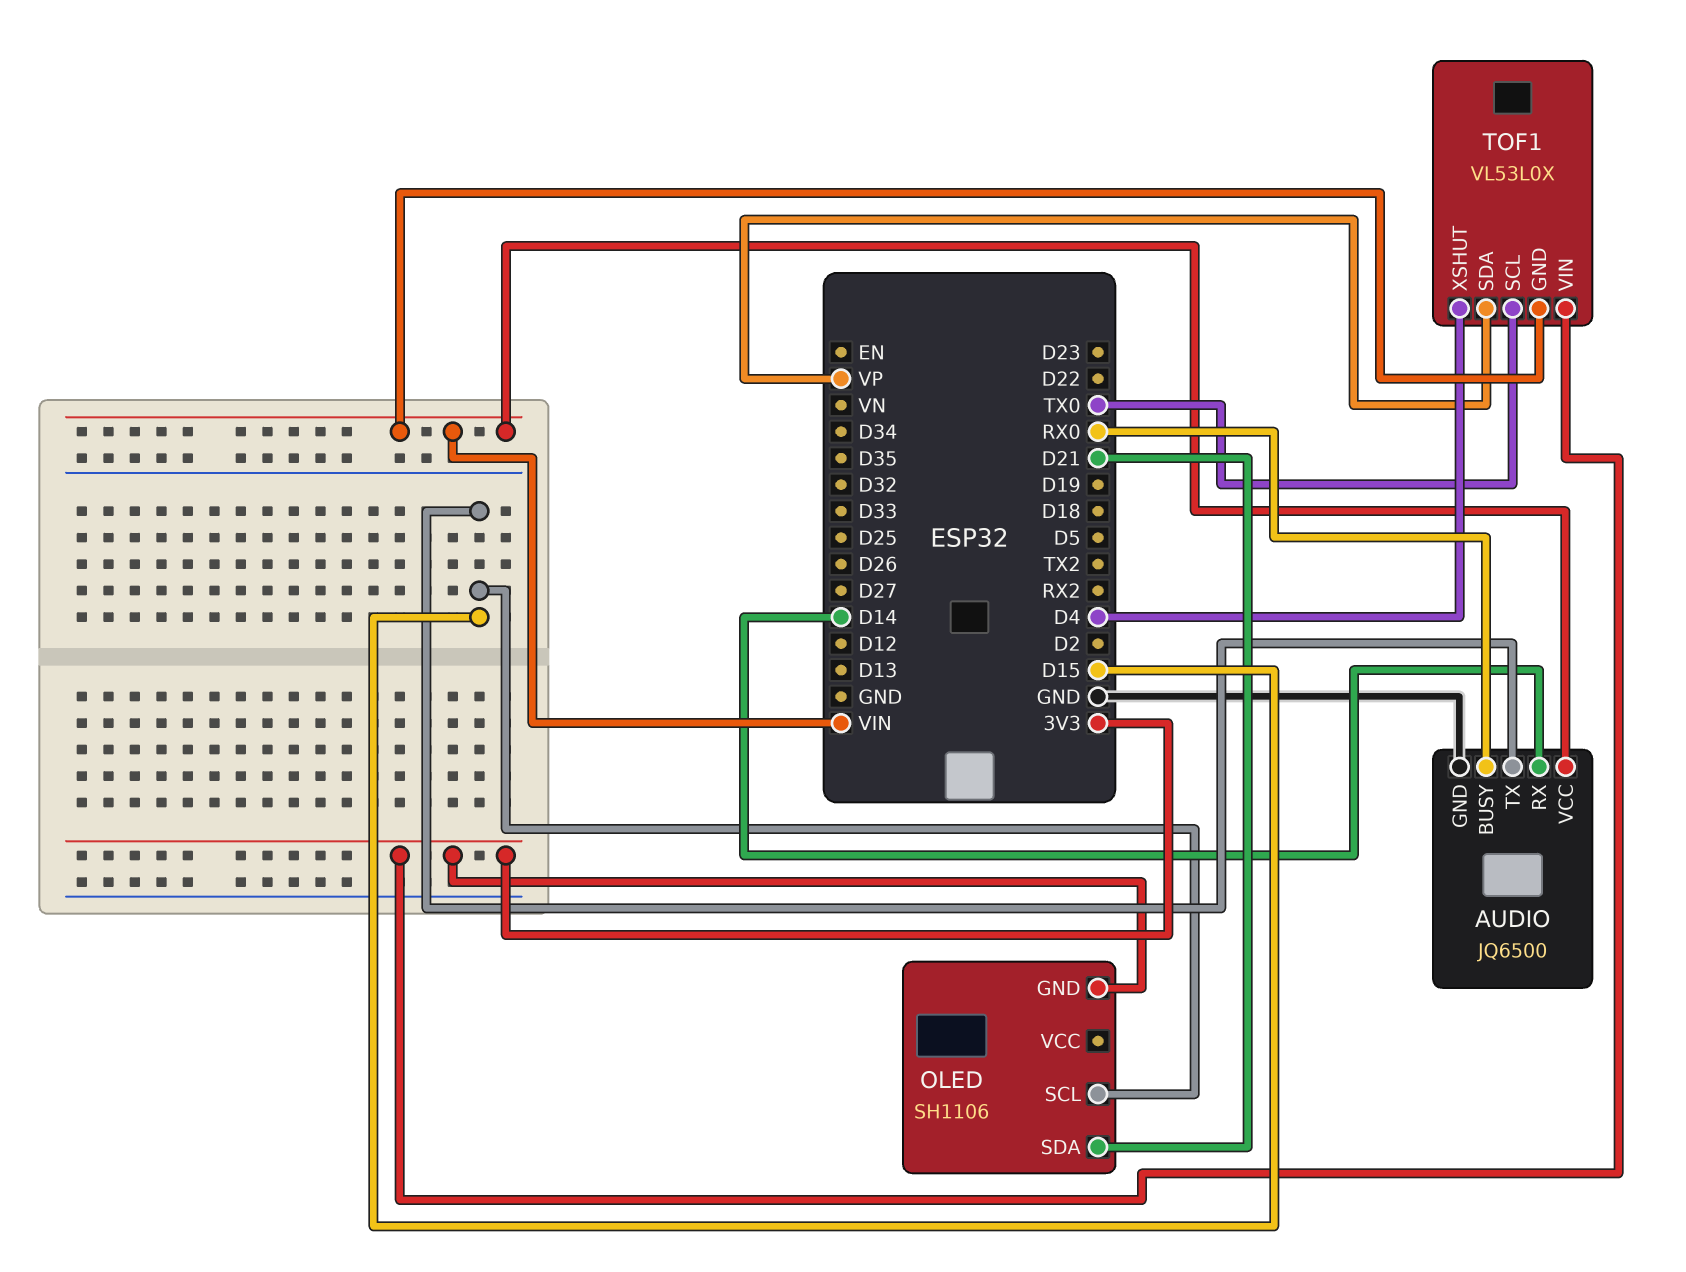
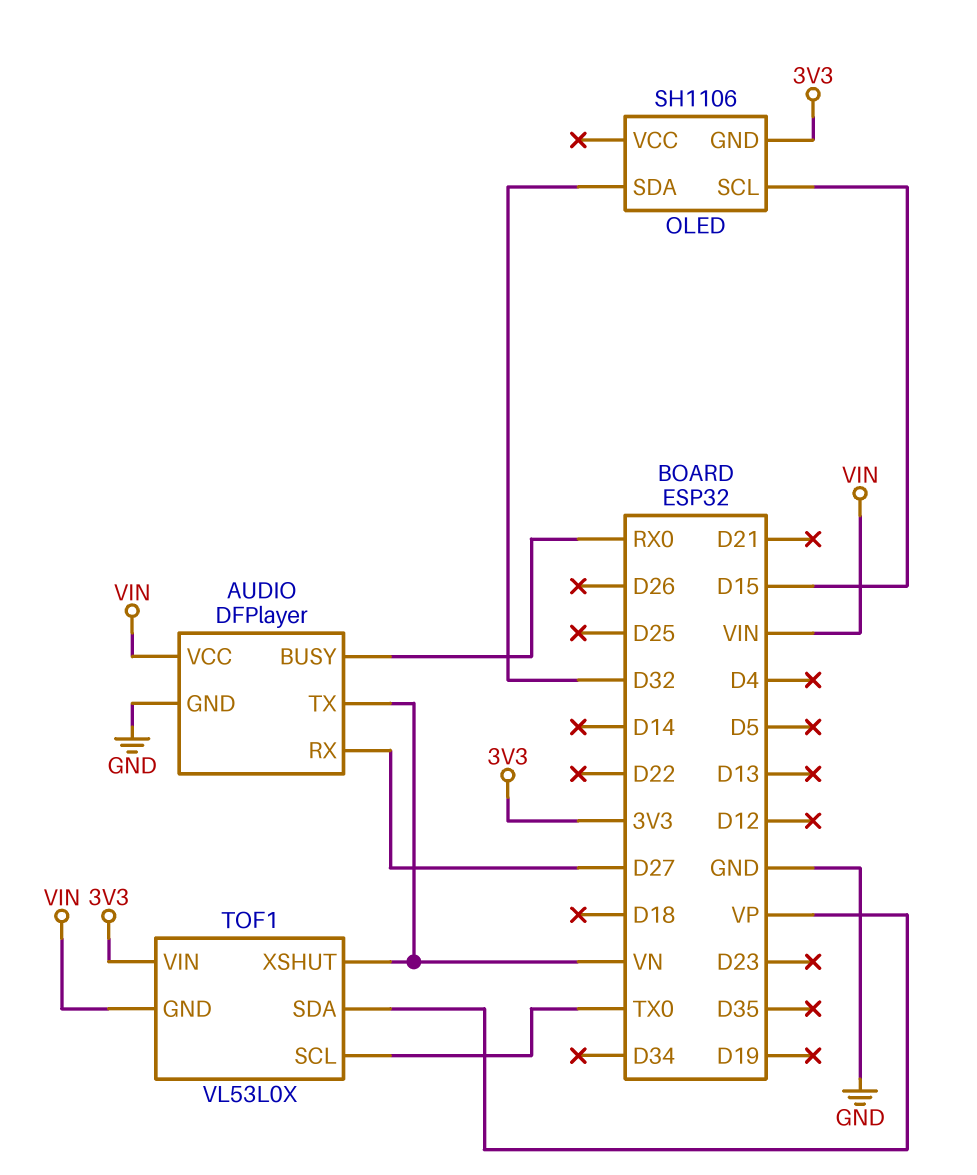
AUDIO: JQ6500 -> DFPlayer
AUDIO pin RX: D14 -> D27
AUDIO pin TX: D15 -> VN
OLED pin SDA: D21 -> D32
TOF1 pin XSHUT: D4 -> VN

